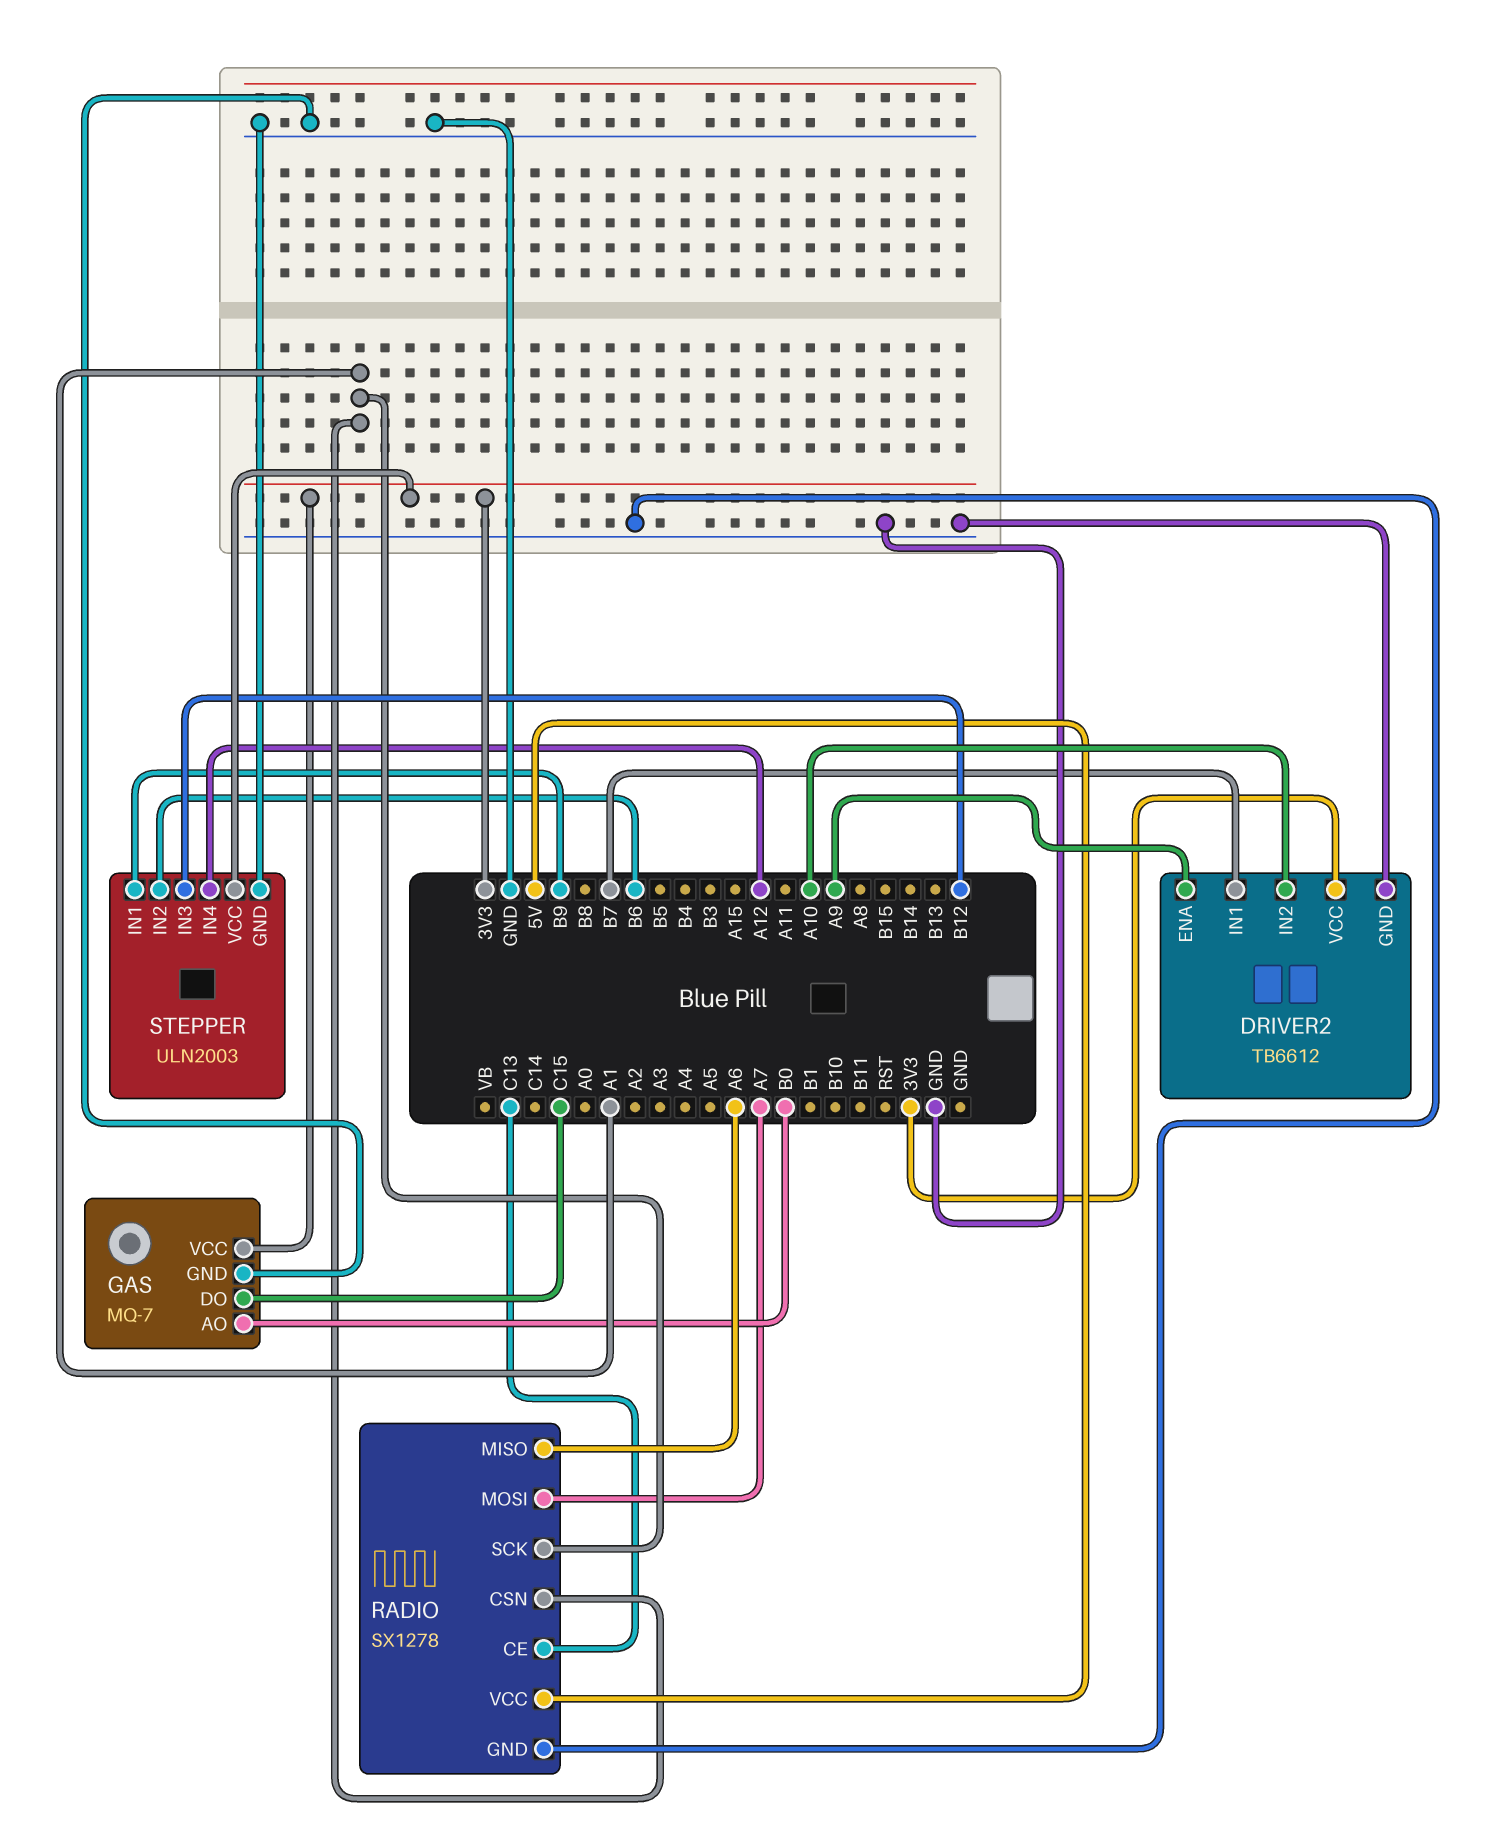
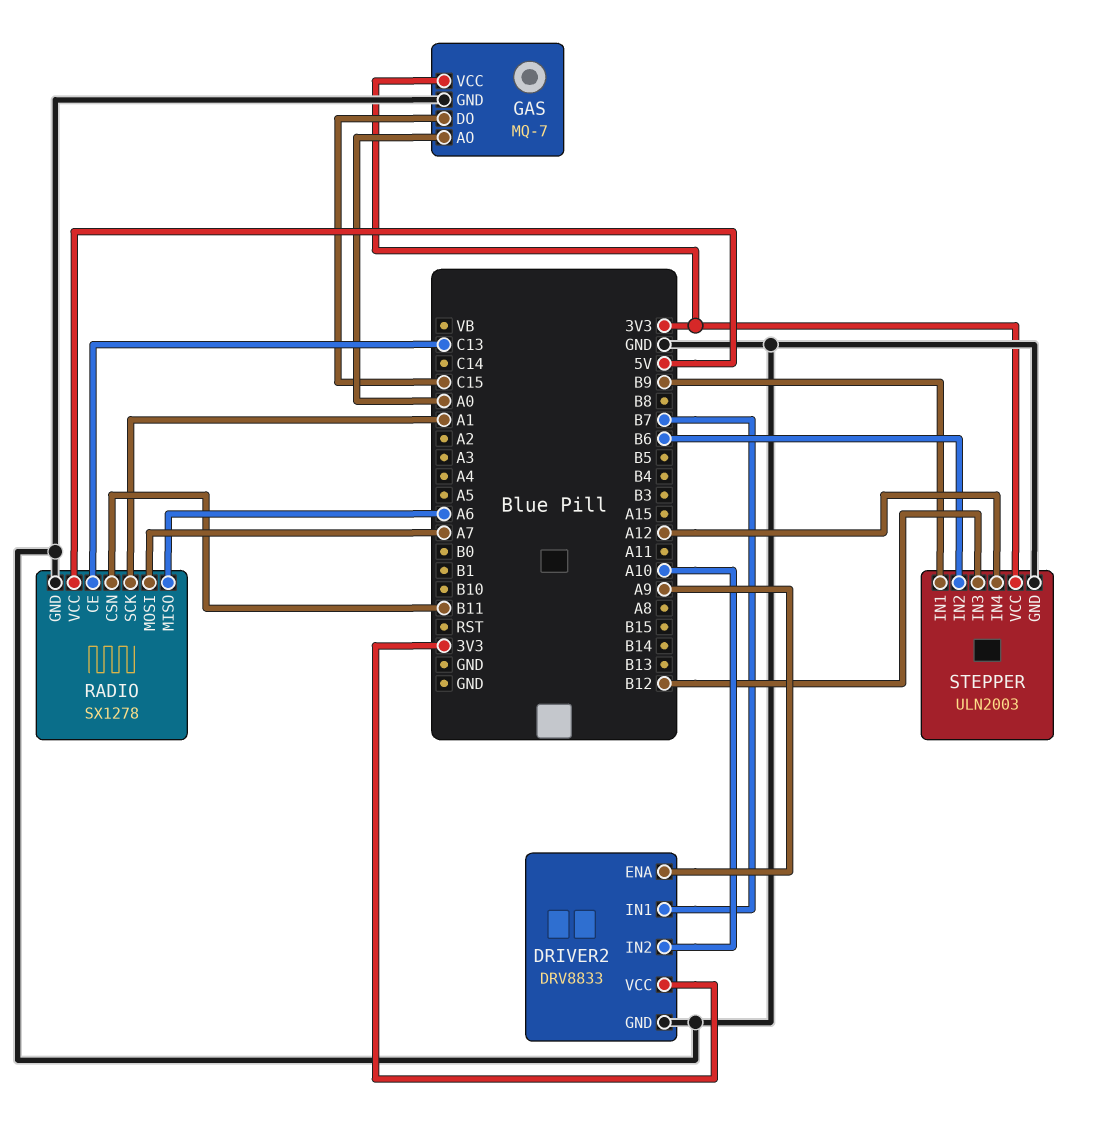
DRIVER2: TB6612 -> DRV8833
GAS pin AO: B0 -> A0
RADIO pin CSN: A1 -> B11

